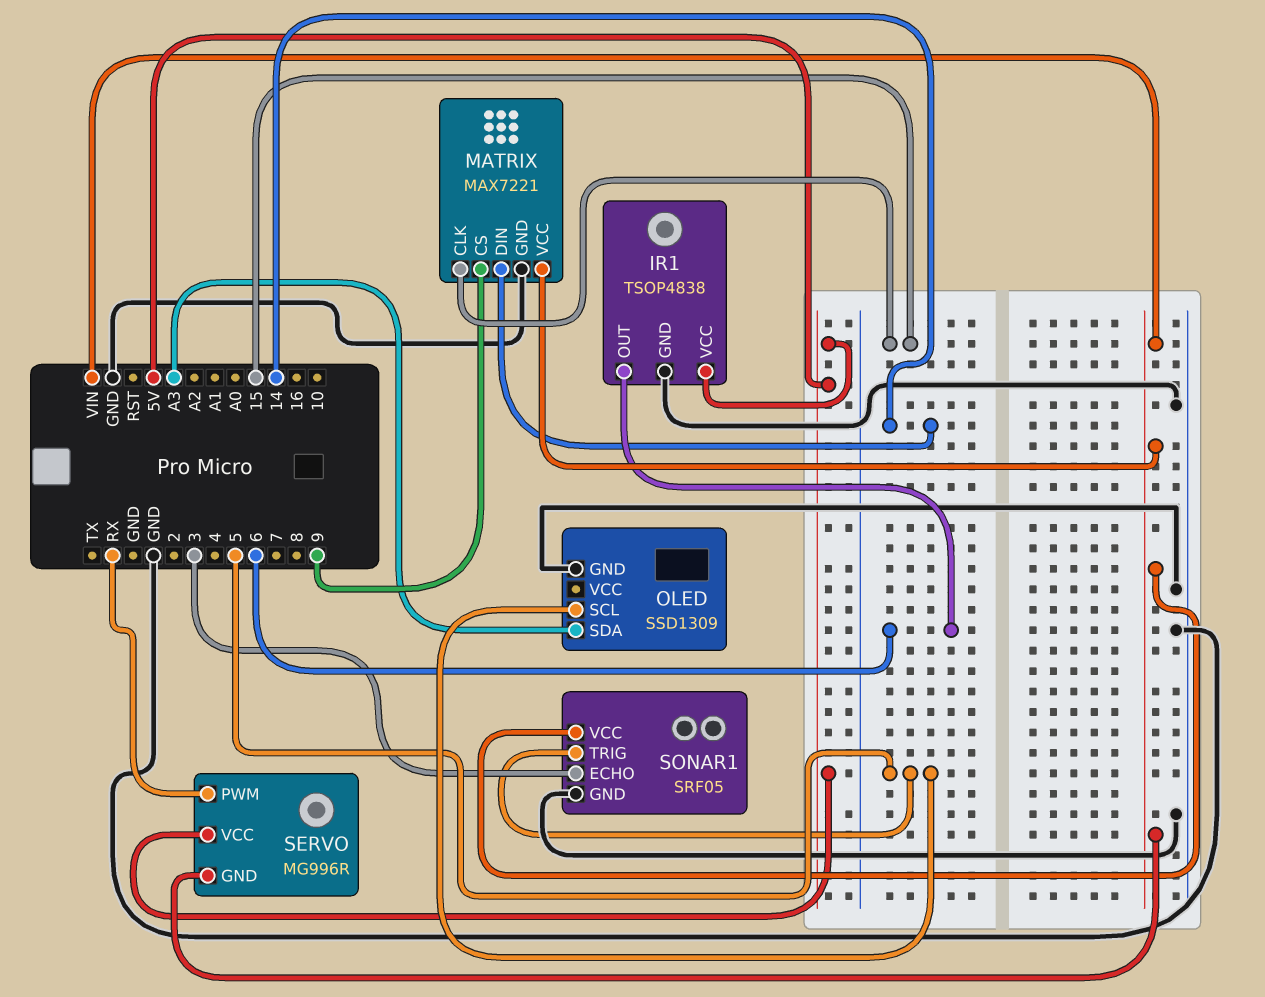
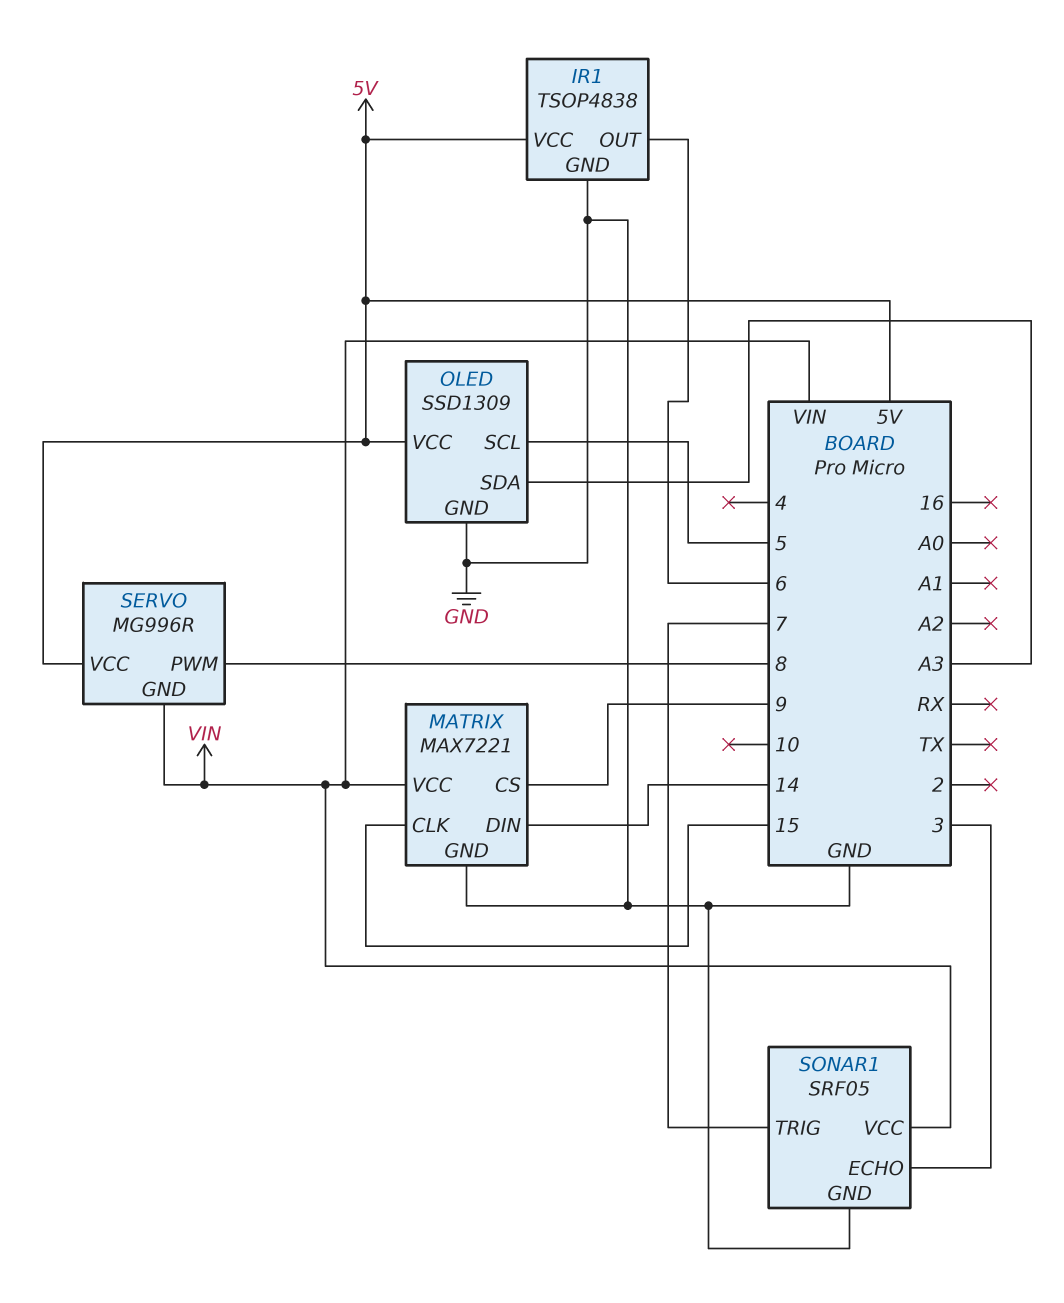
OLED pin VCC: none -> 5V
SERVO pin PWM: RX -> 8
SONAR1 pin TRIG: 5 -> 7

